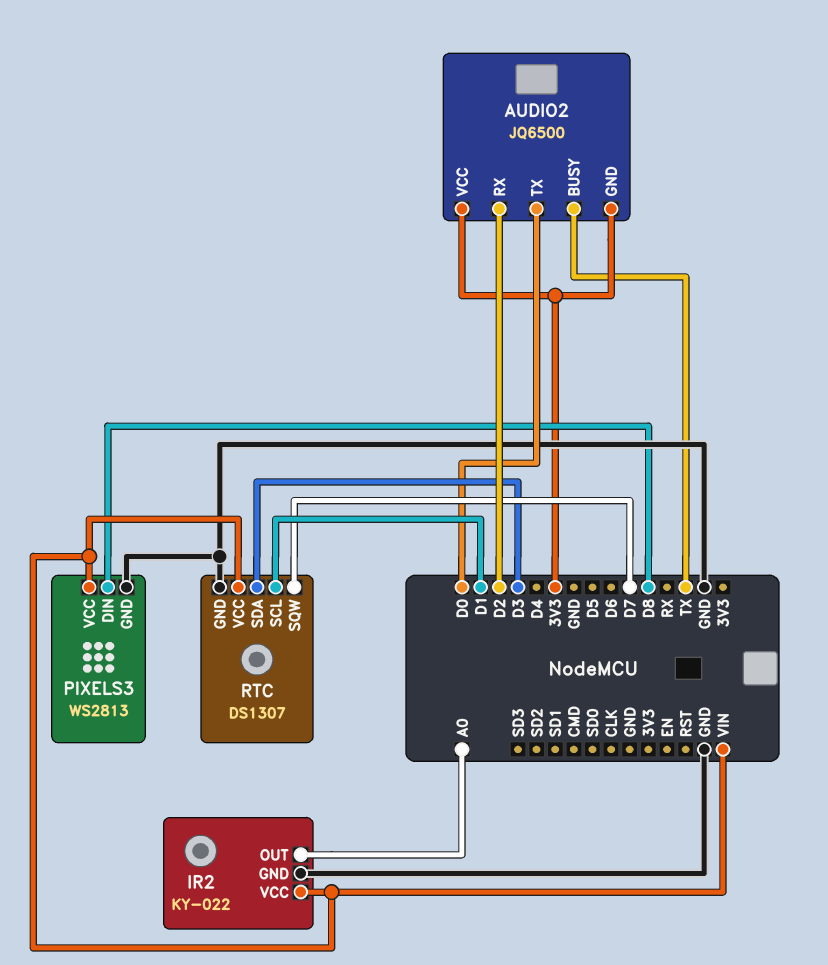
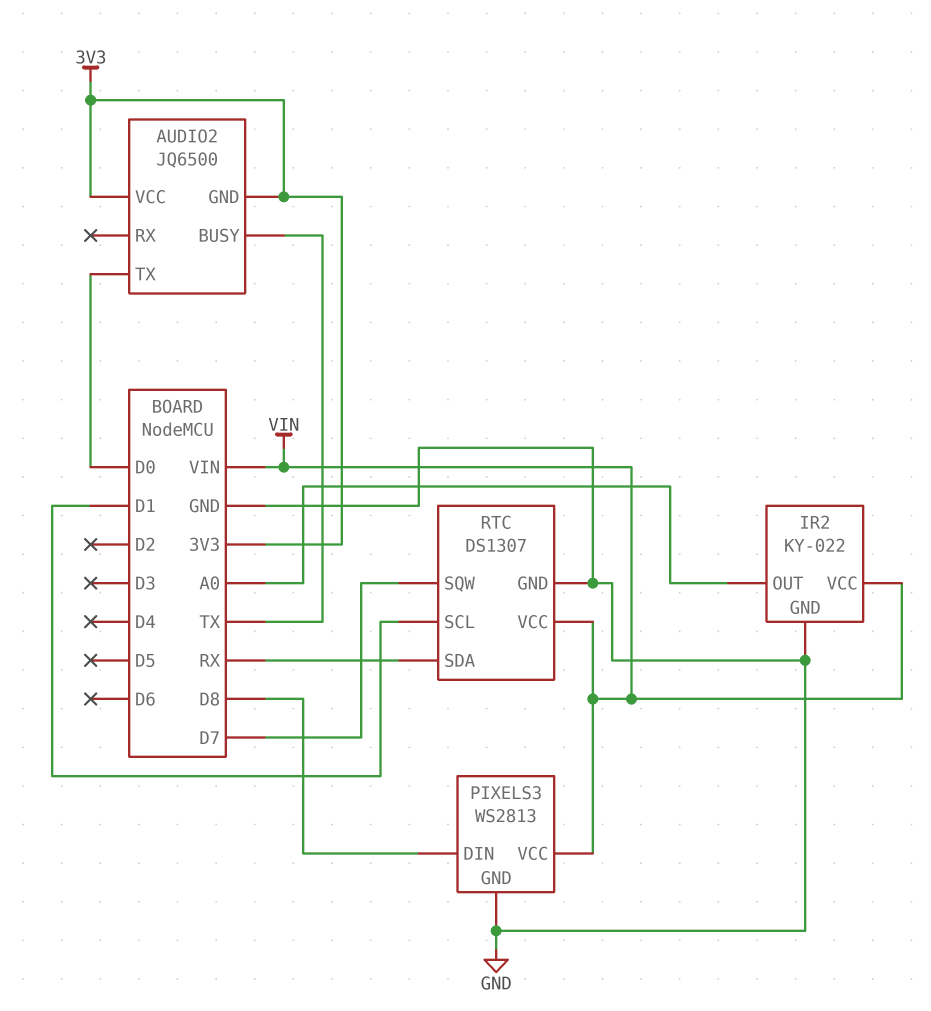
AUDIO2 pin RX: D2 -> none
RTC pin SDA: D3 -> RX

